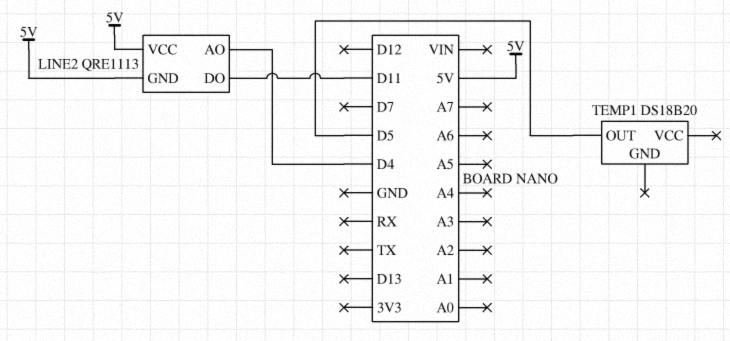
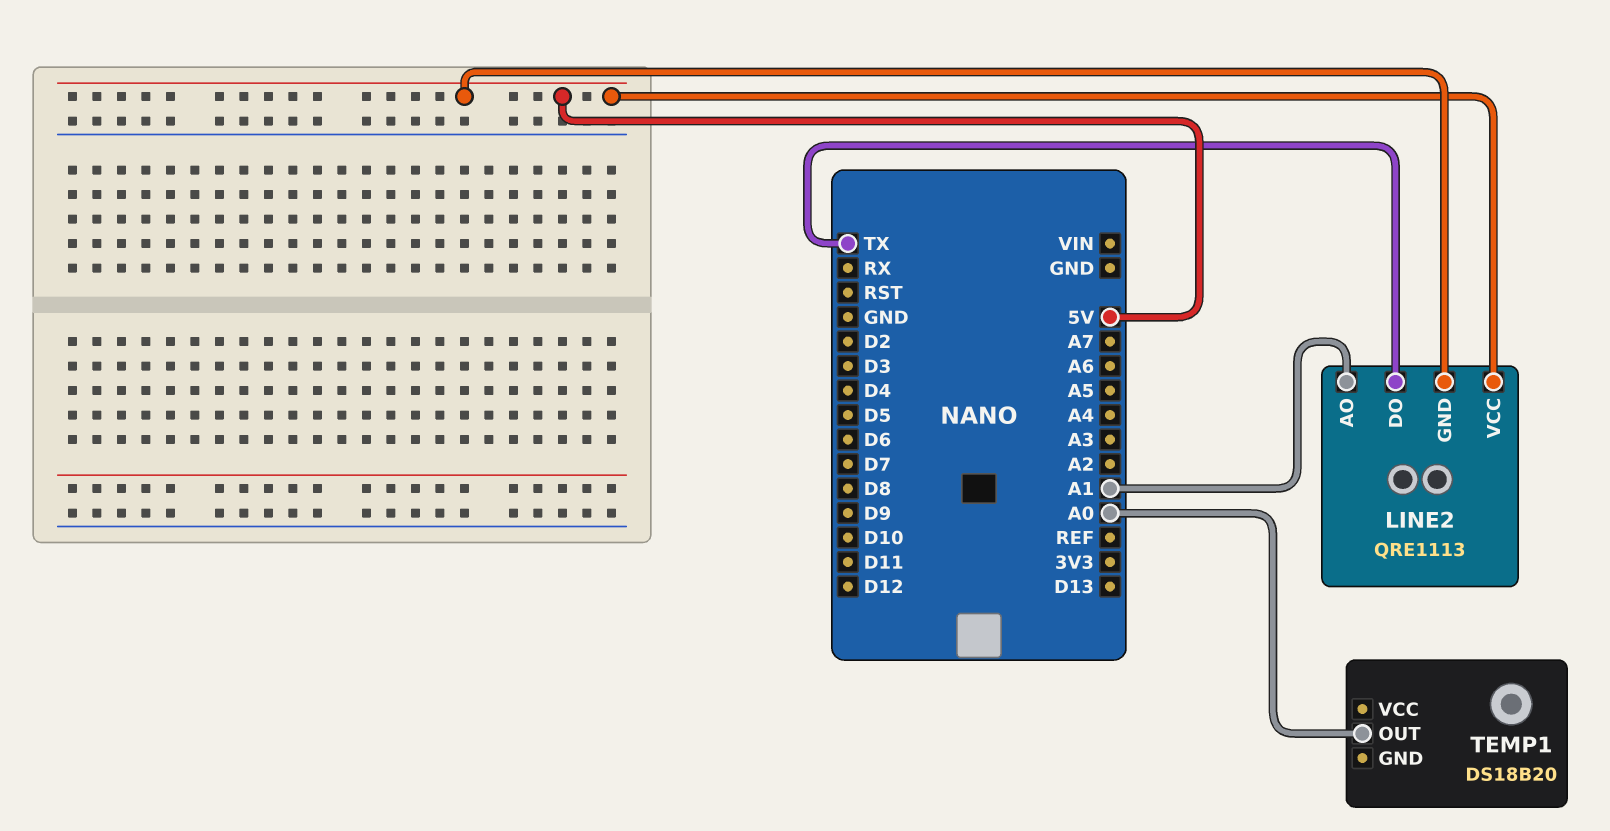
LINE2 pin AO: D4 -> A1
LINE2 pin DO: D11 -> TX
TEMP1 pin OUT: D5 -> A0

